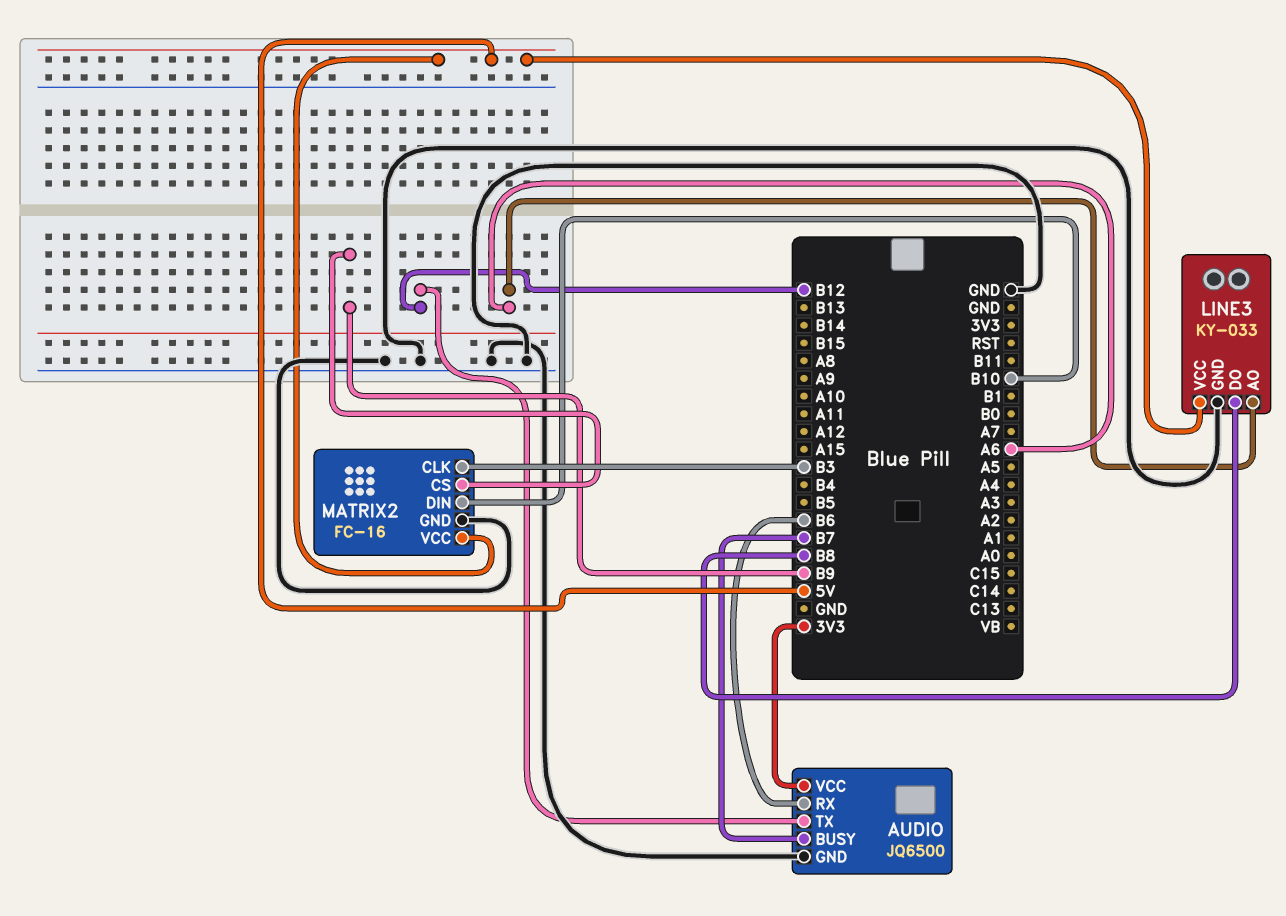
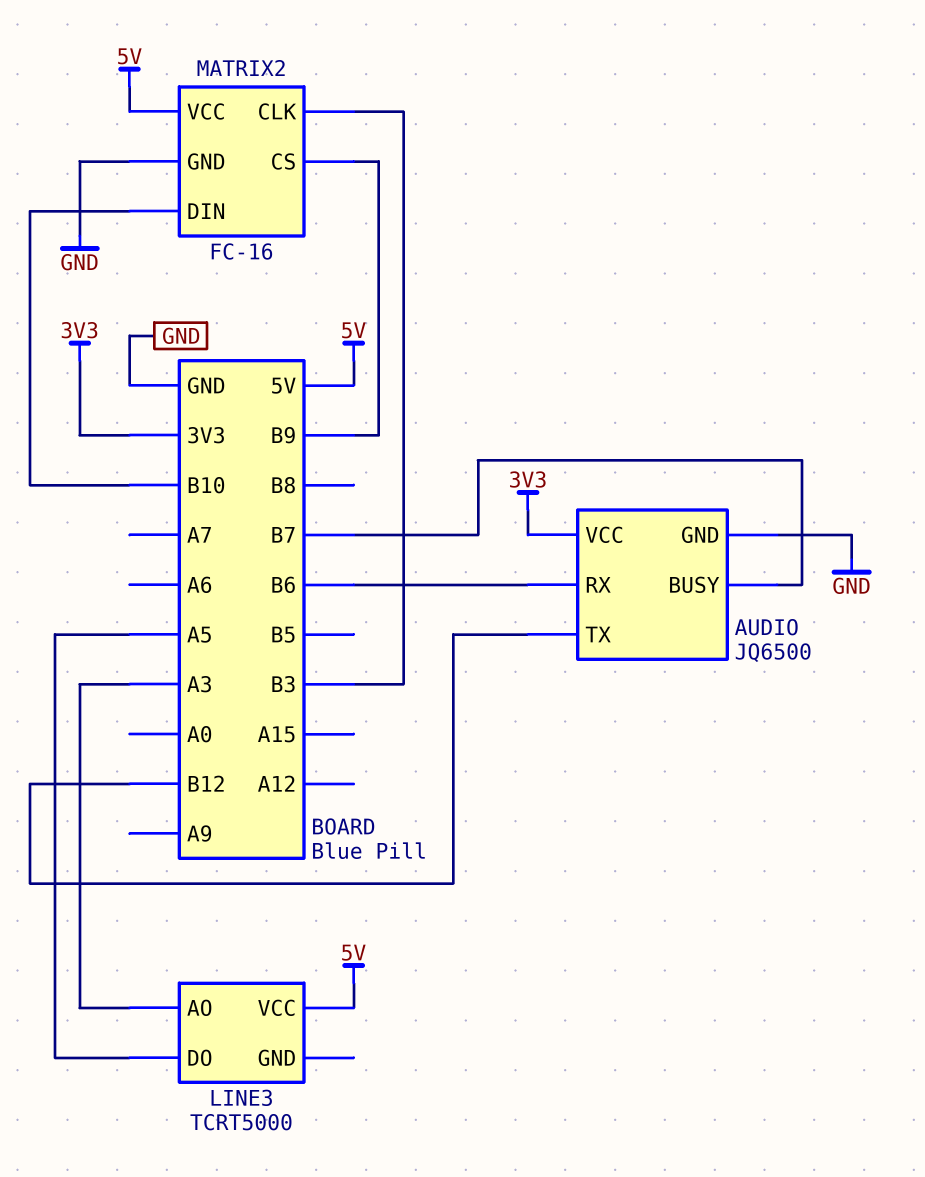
LINE3: KY-033 -> TCRT5000
LINE3 pin AO: A6 -> A3
LINE3 pin DO: B8 -> A5
LINE3 pin GND: GND -> none

